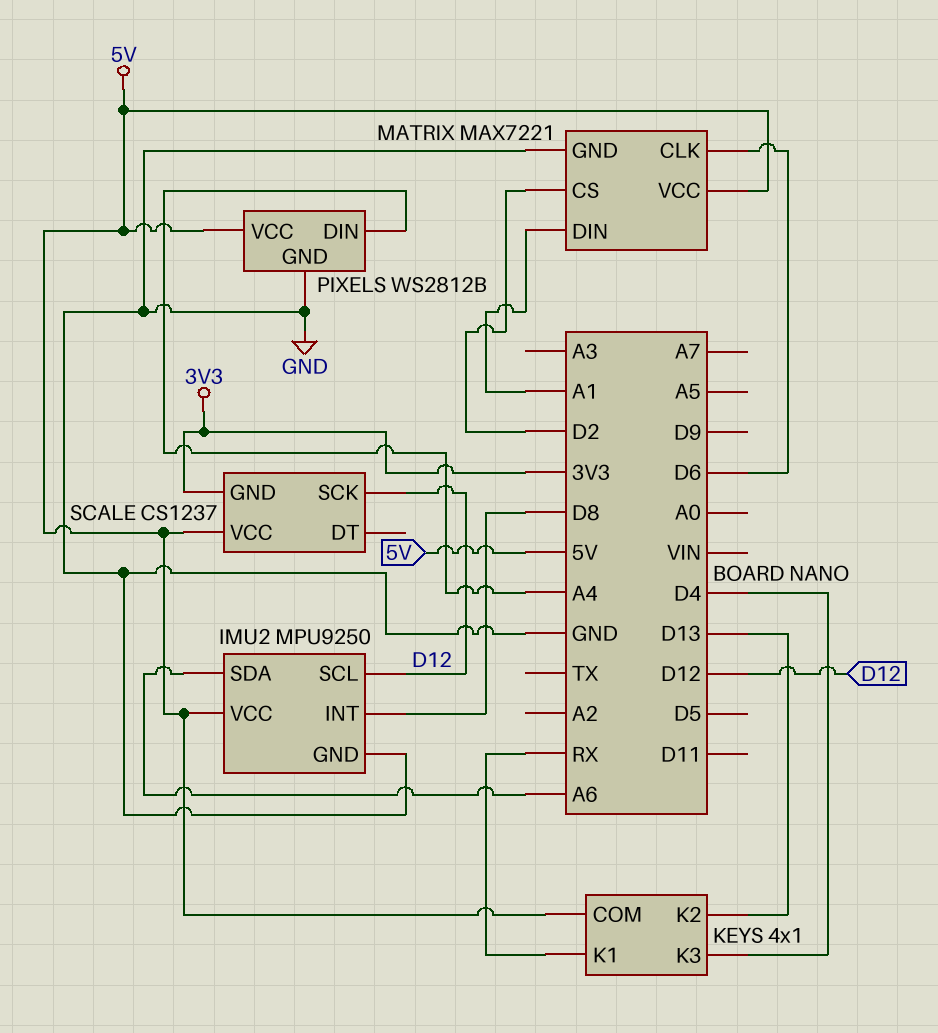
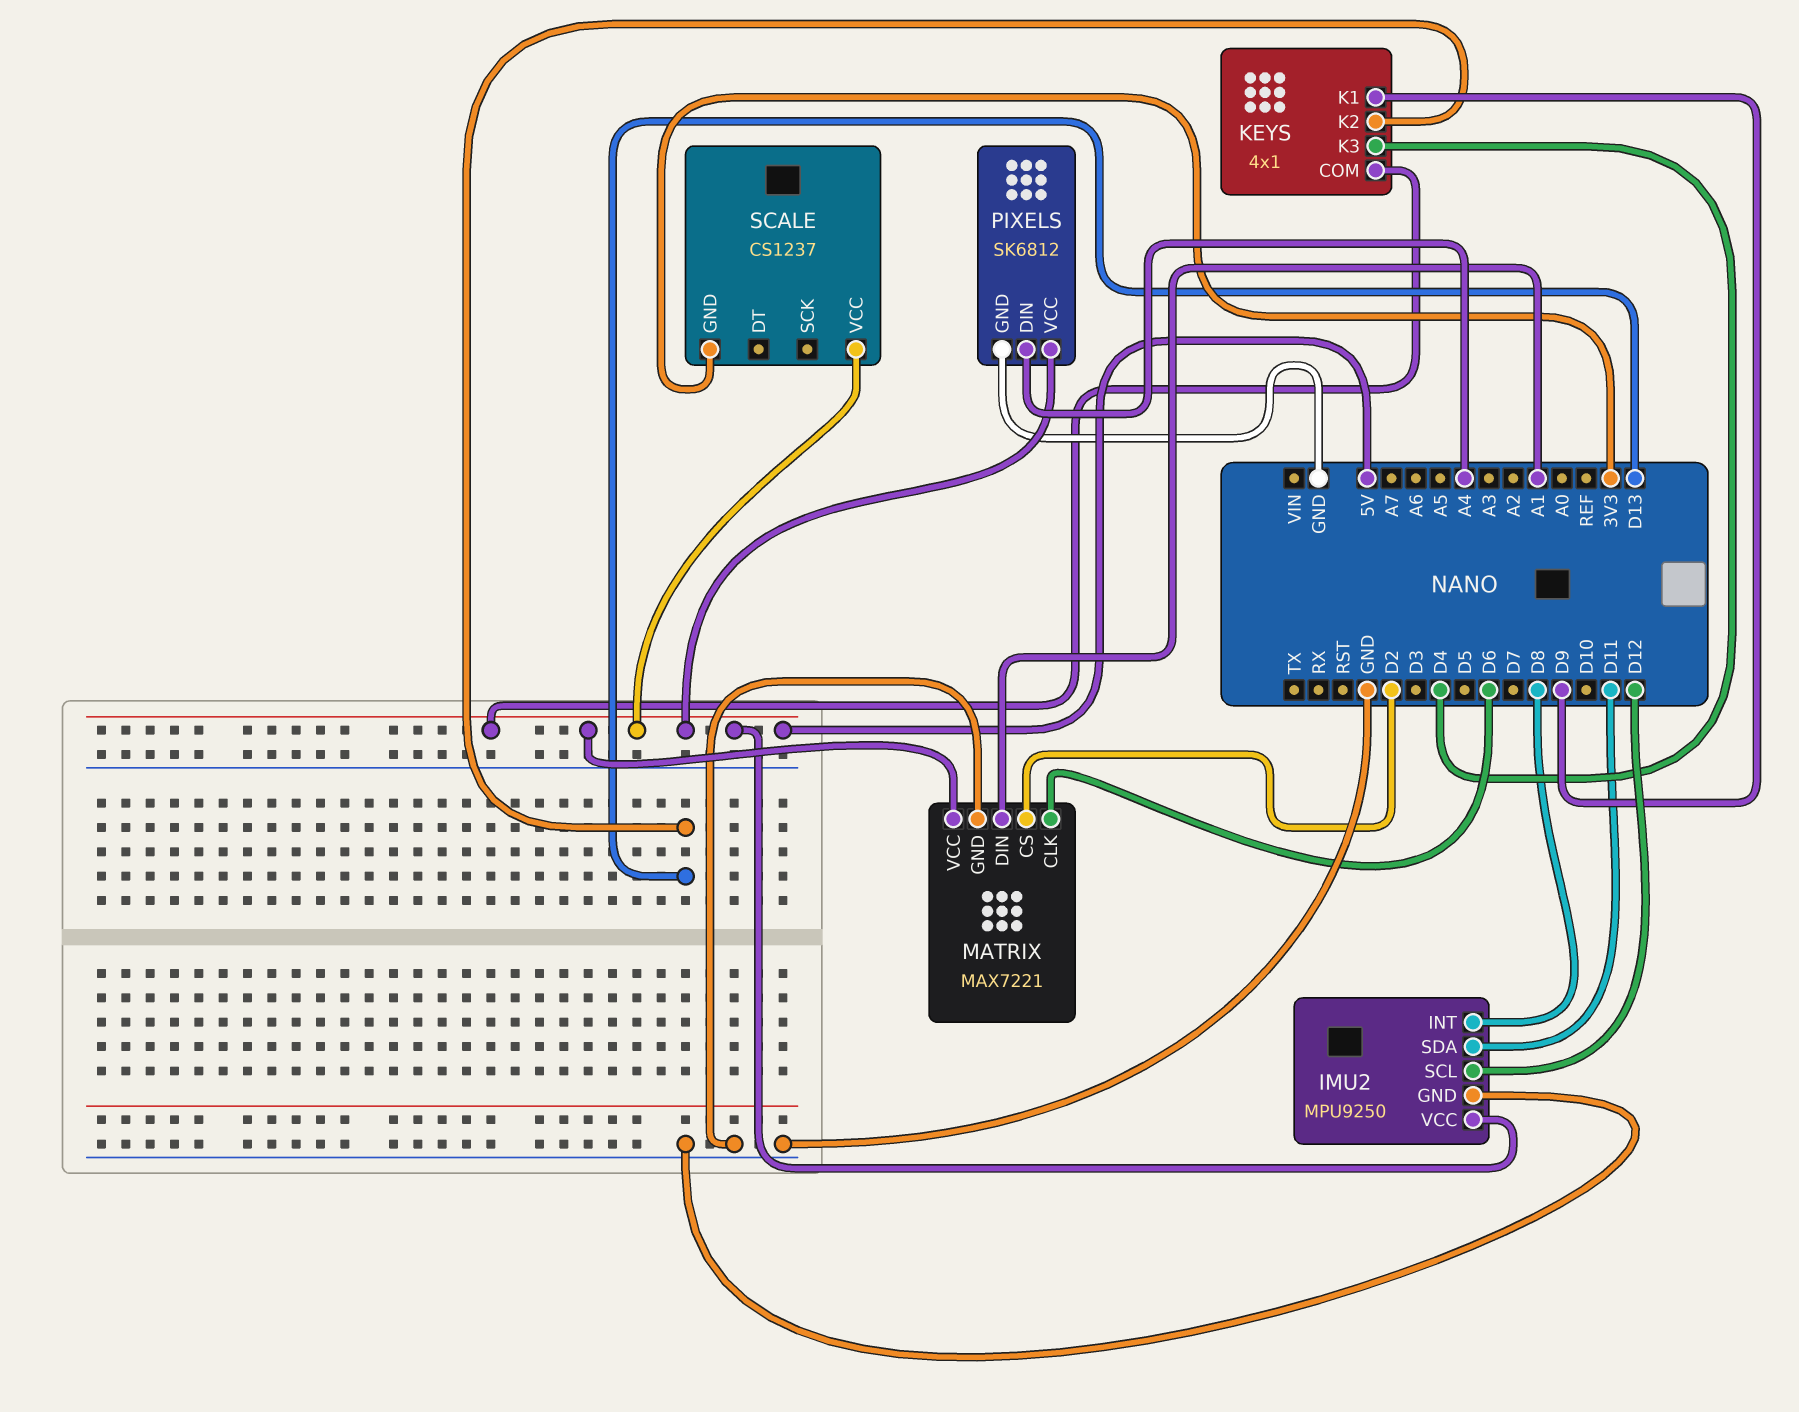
IMU2 pin SDA: A6 -> D11
KEYS pin K1: RX -> D9
PIXELS: WS2812B -> SK6812
SCALE pin SCK: D12 -> none

